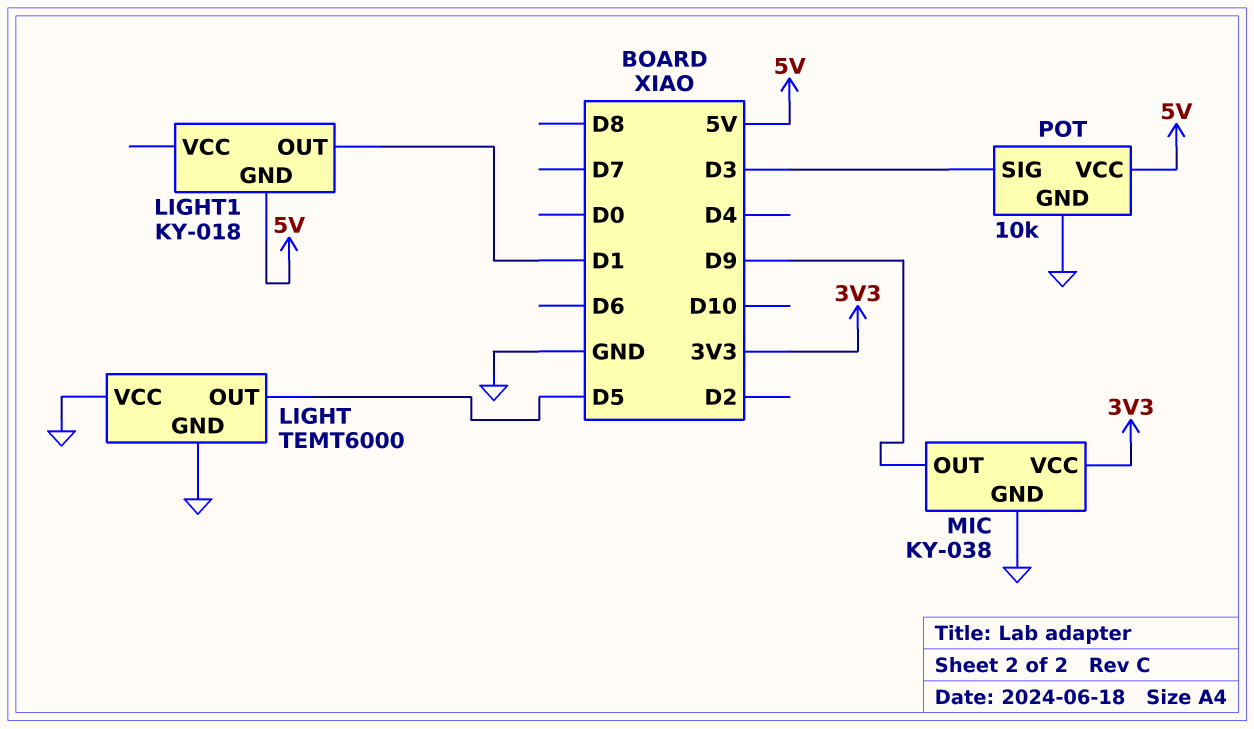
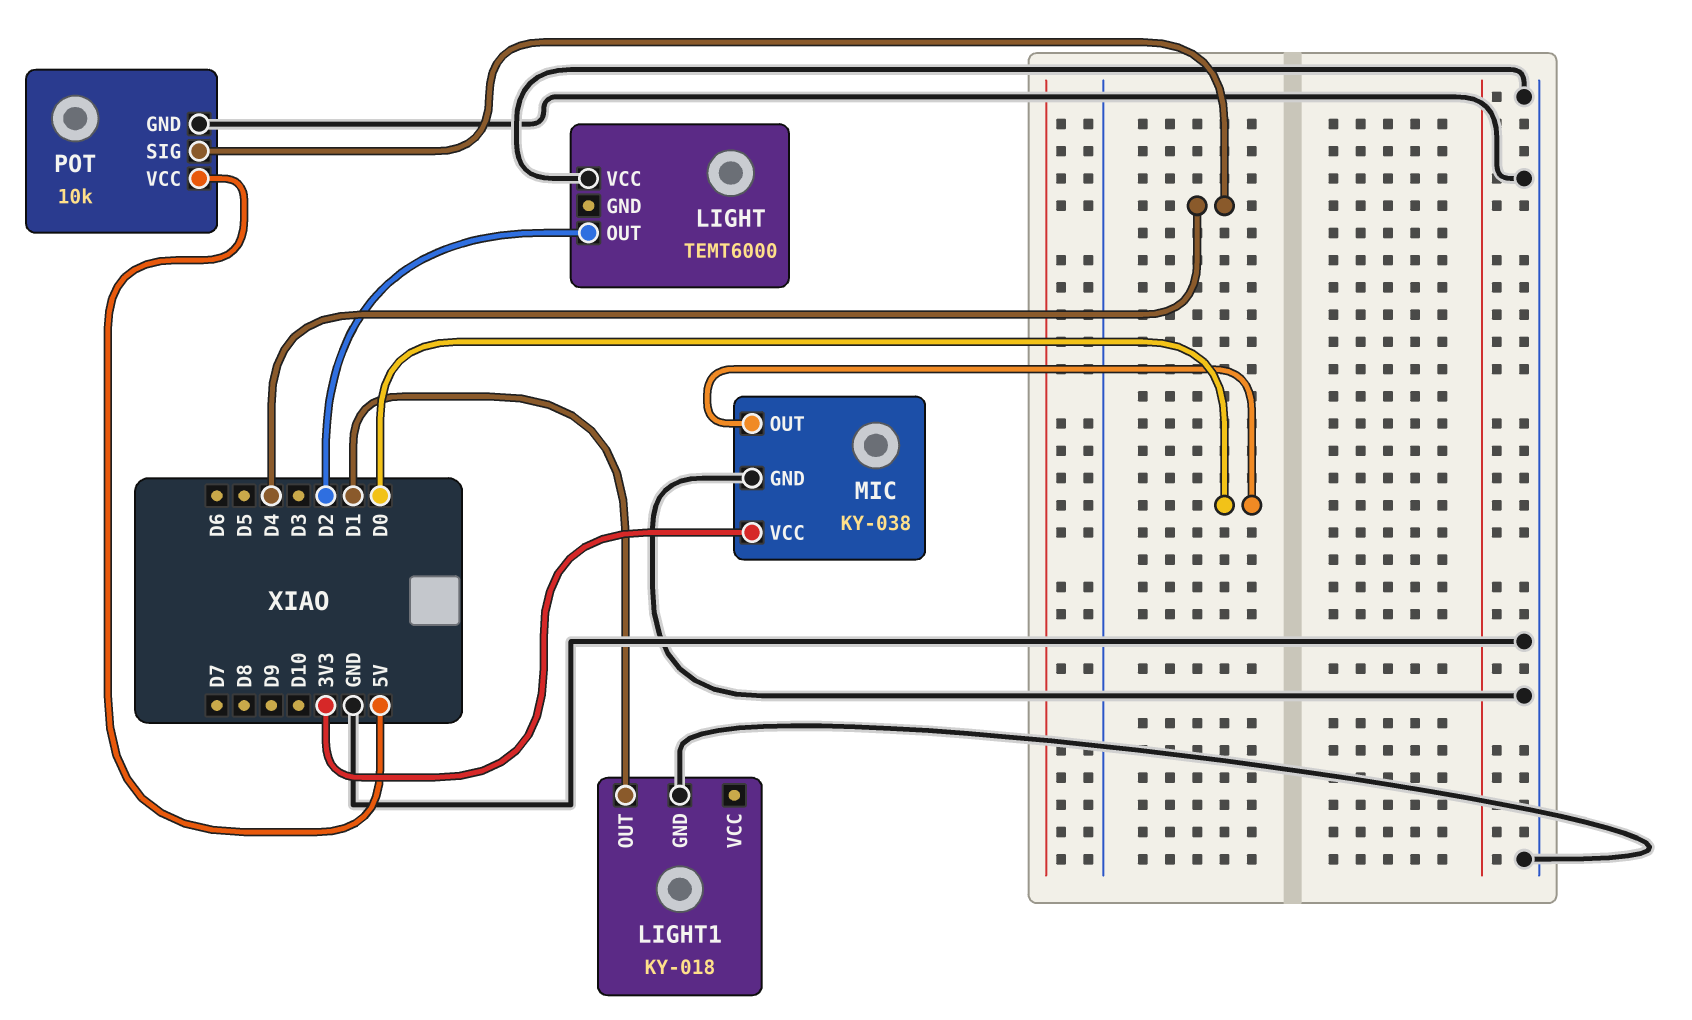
LIGHT pin GND: GND -> none
LIGHT pin OUT: D5 -> D2
LIGHT1 pin GND: 5V -> GND
MIC pin OUT: D9 -> D0
POT pin SIG: D3 -> D4

